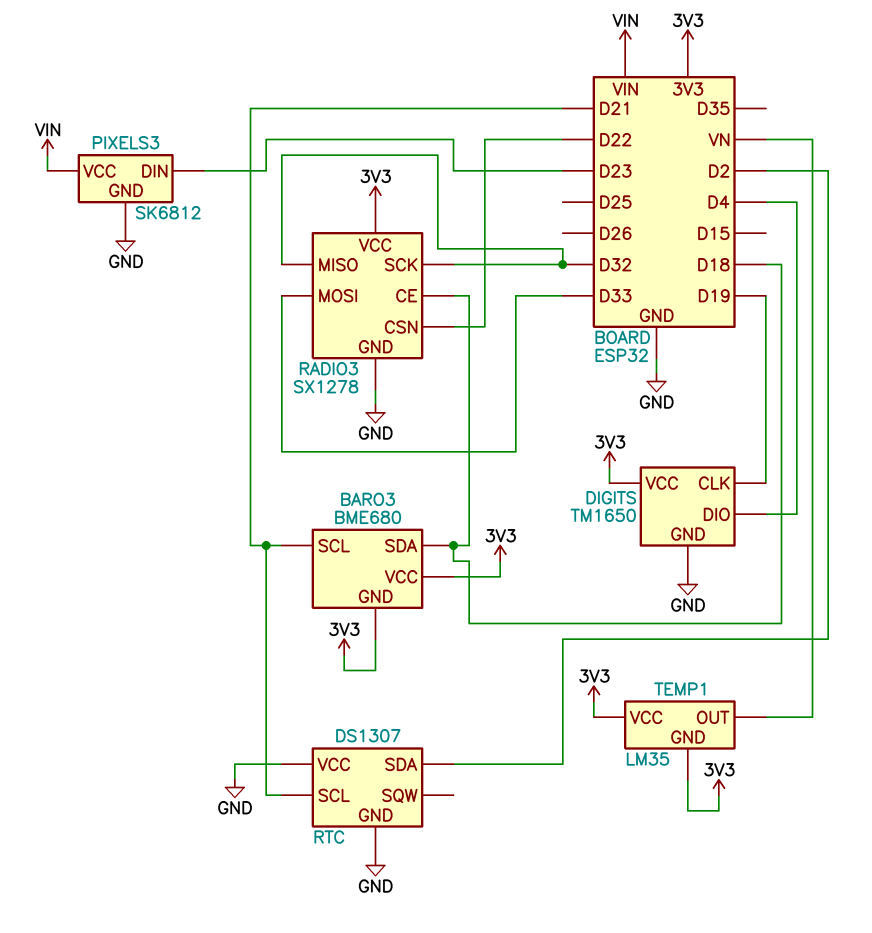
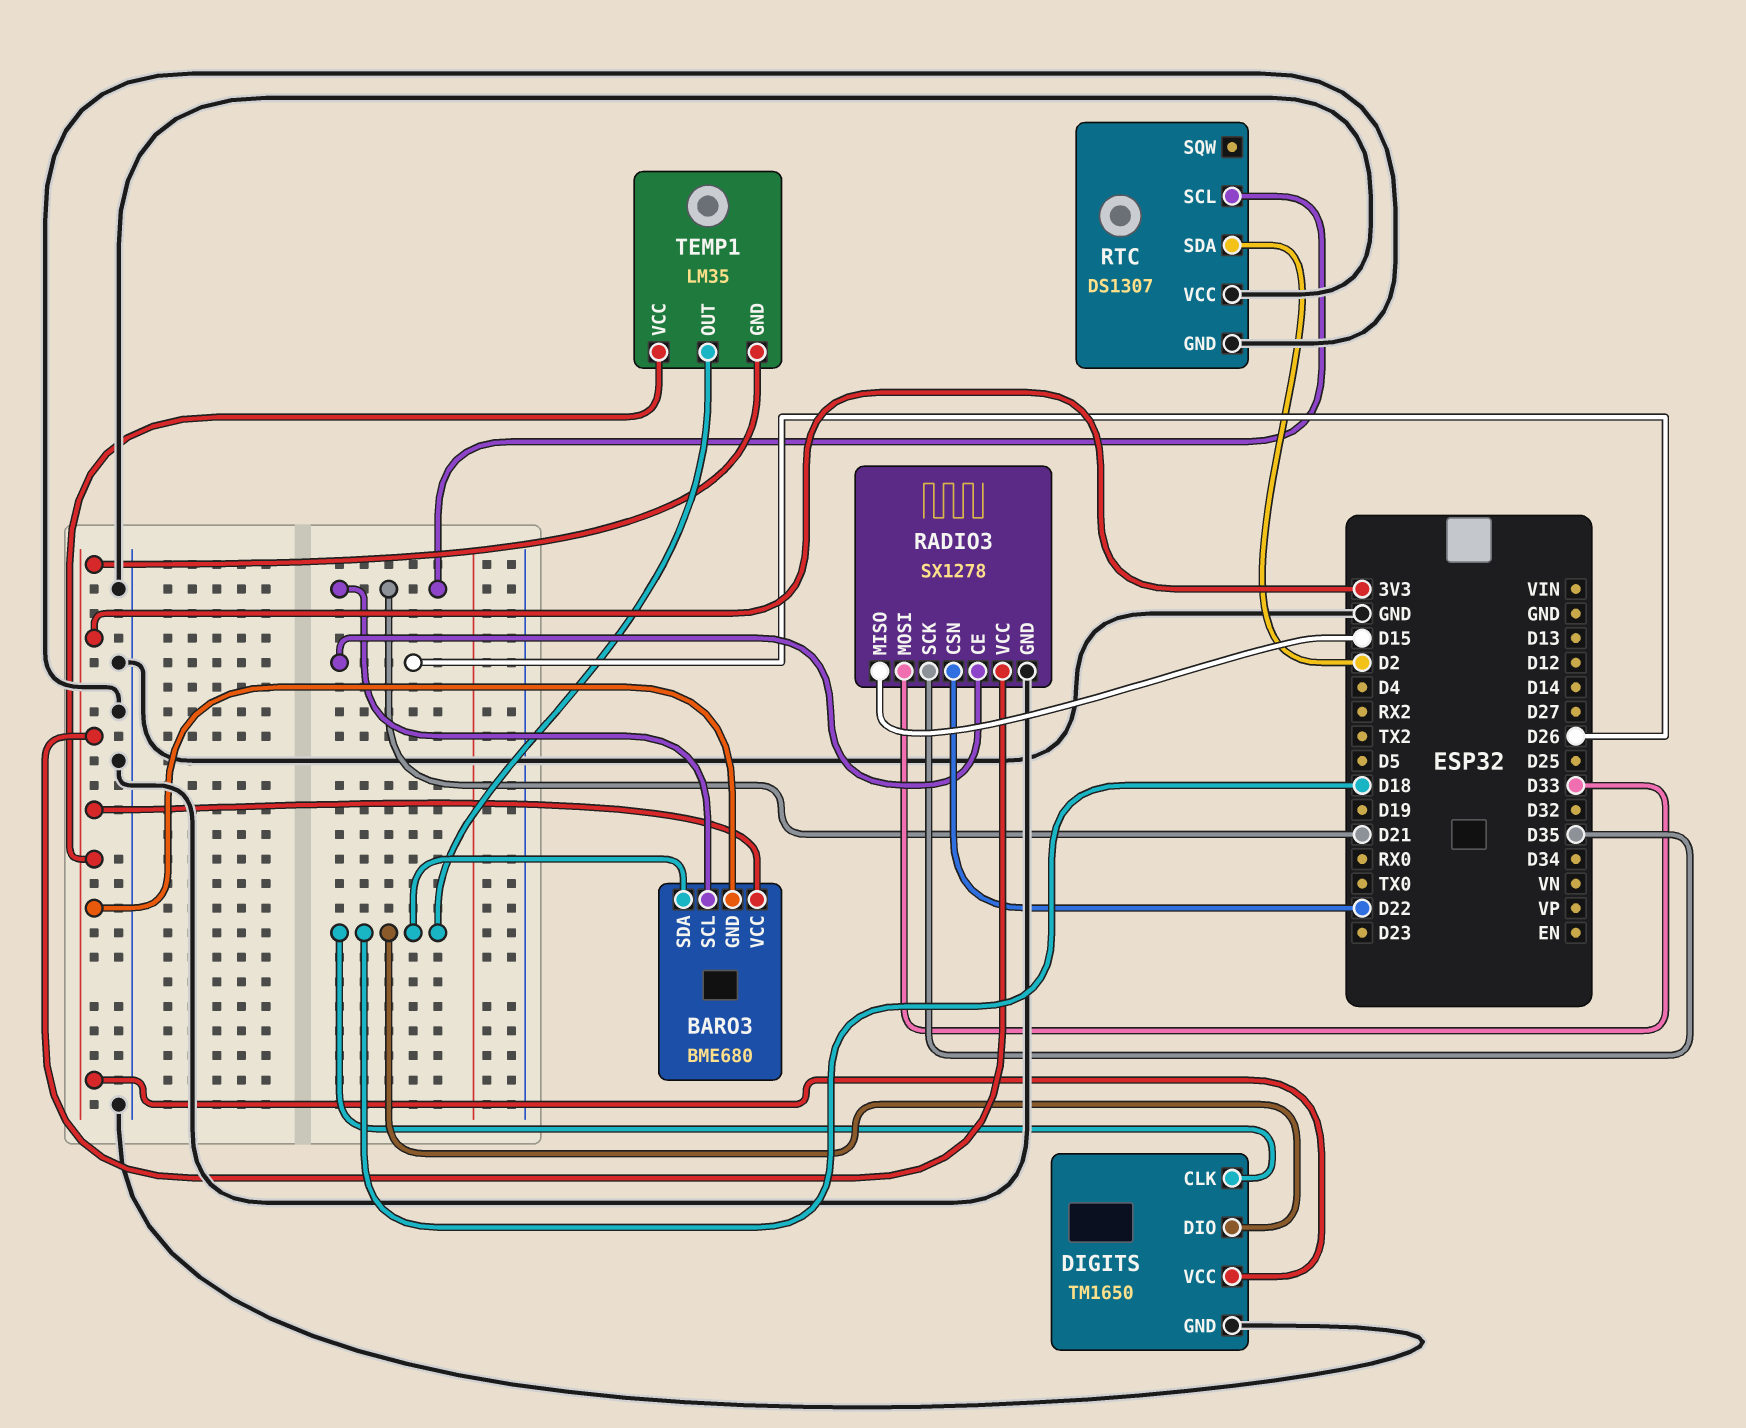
DIGITS pin CLK: D19 -> D18
DIGITS pin DIO: D4 -> D18
PIXELS3: SK6812 -> none
PIXELS3 pin DIN: D23 -> none
PIXELS3 pin GND: GND -> none
PIXELS3 pin VCC: VIN -> none
RADIO3 pin CE: D18 -> D26
RADIO3 pin MISO: D32 -> D15
RADIO3 pin SCK: D32 -> D35
TEMP1 pin OUT: VN -> D18

